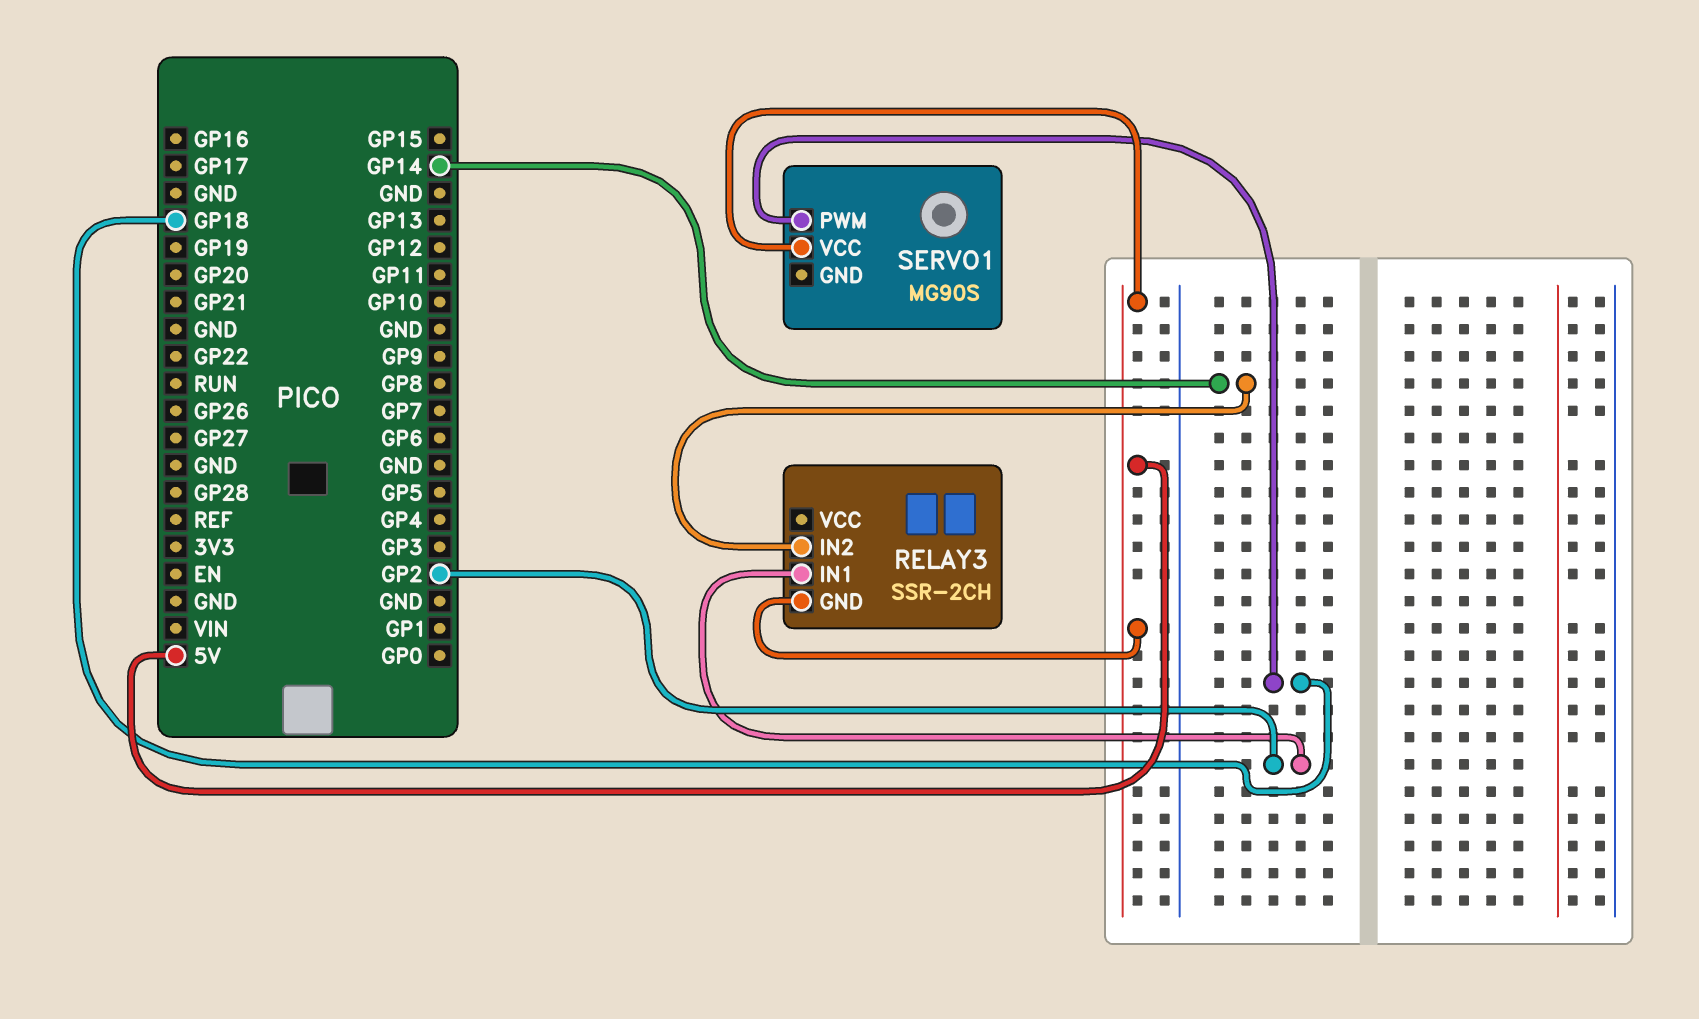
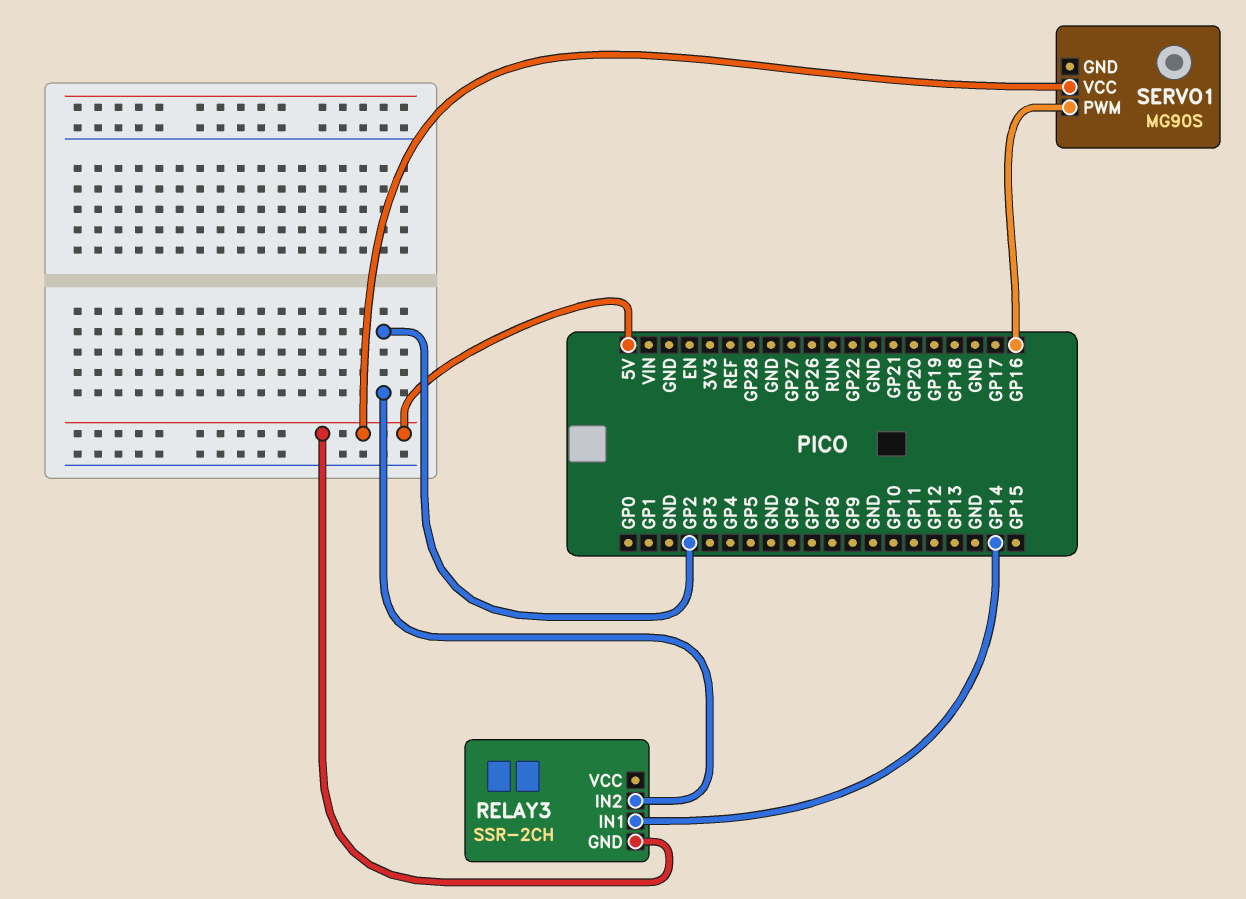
RELAY3 pin IN1: GP2 -> GP14
RELAY3 pin IN2: GP14 -> GP2
SERVO1 pin PWM: GP18 -> GP16

